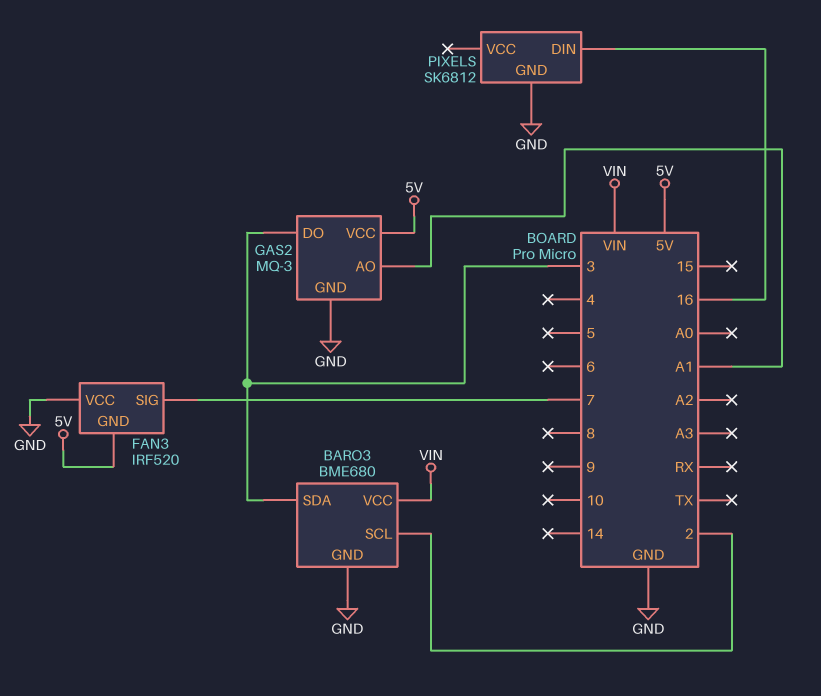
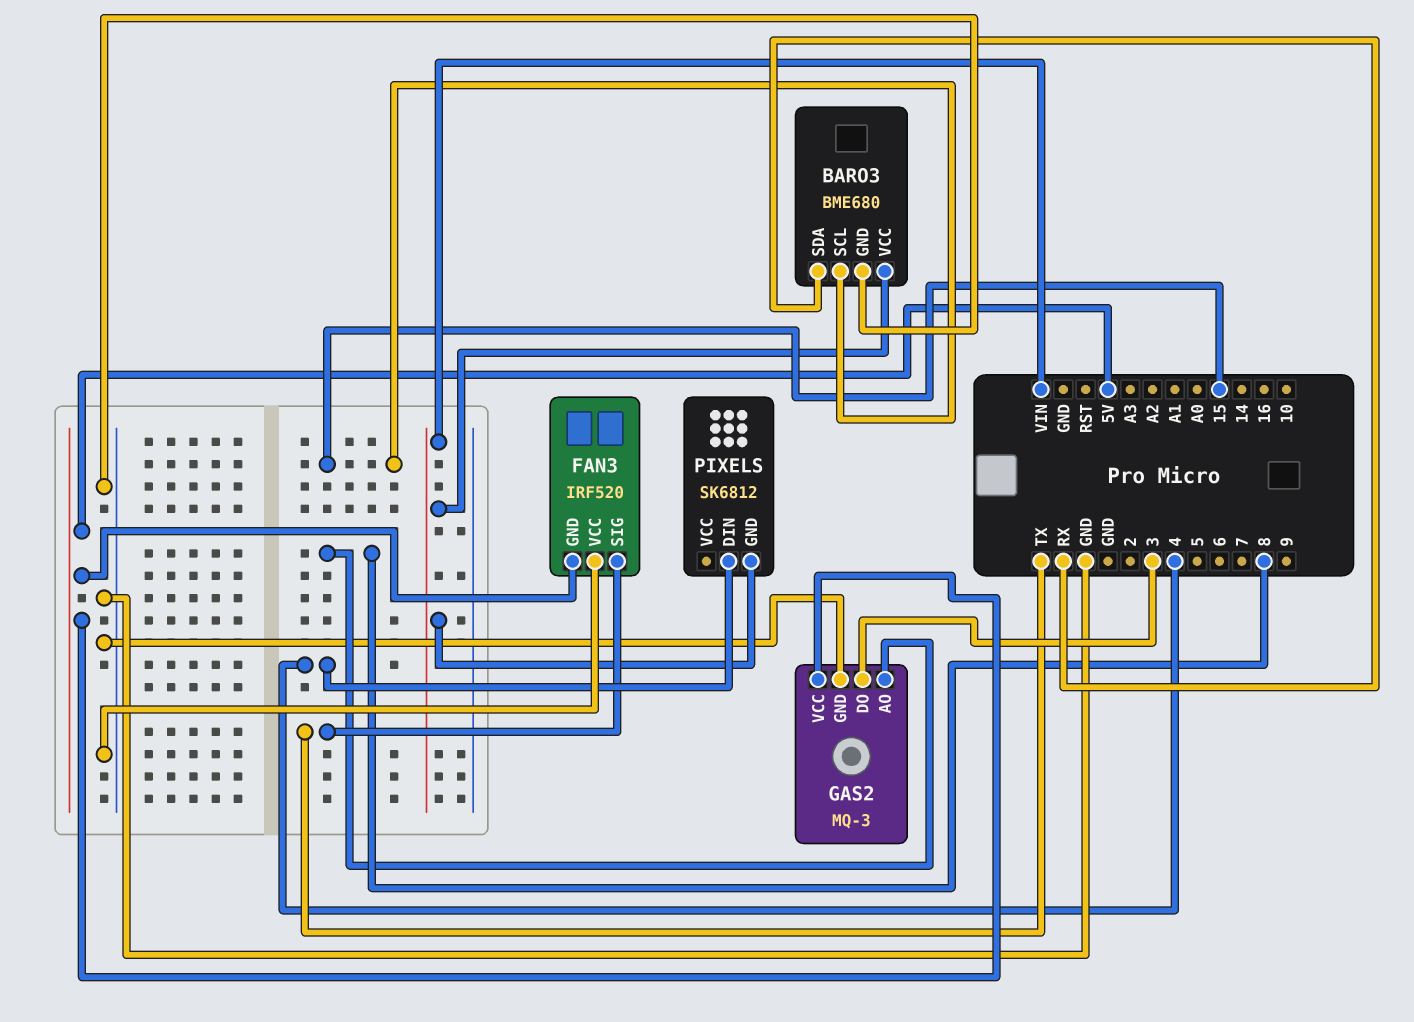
BARO3 pin SCL: 2 -> 15
BARO3 pin SDA: 3 -> RX
FAN3 pin SIG: 7 -> TX
GAS2 pin AO: A1 -> 8
PIXELS pin DIN: 16 -> 4
PIXELS pin GND: GND -> VIN

